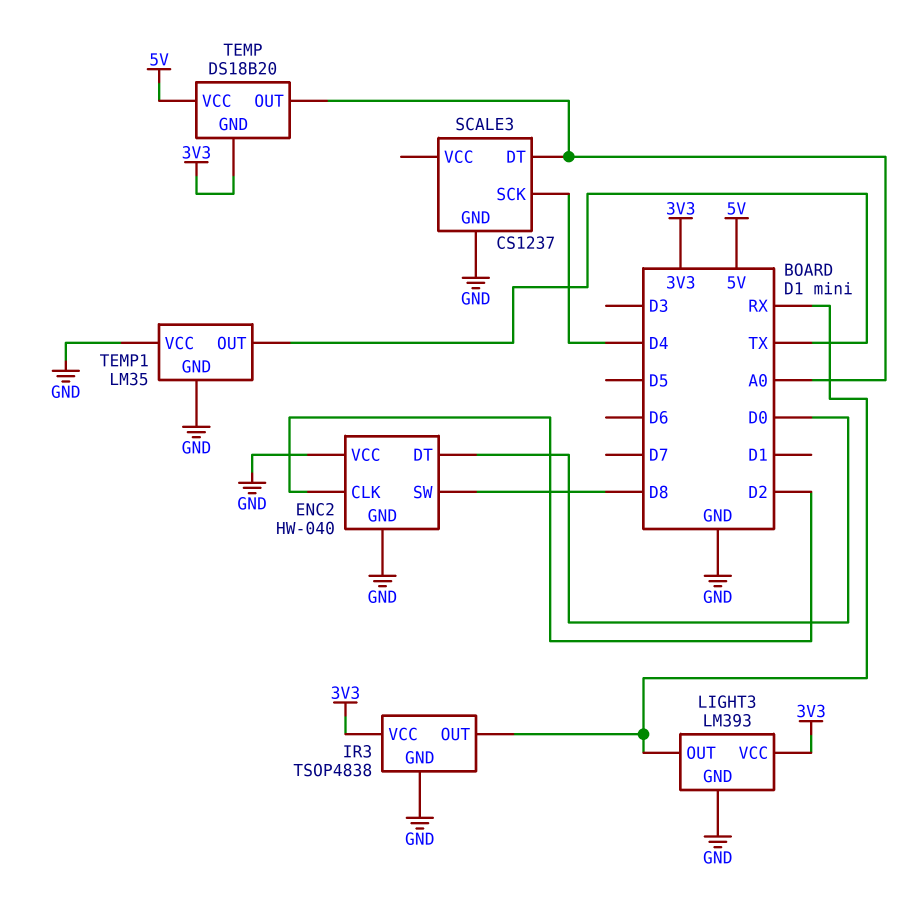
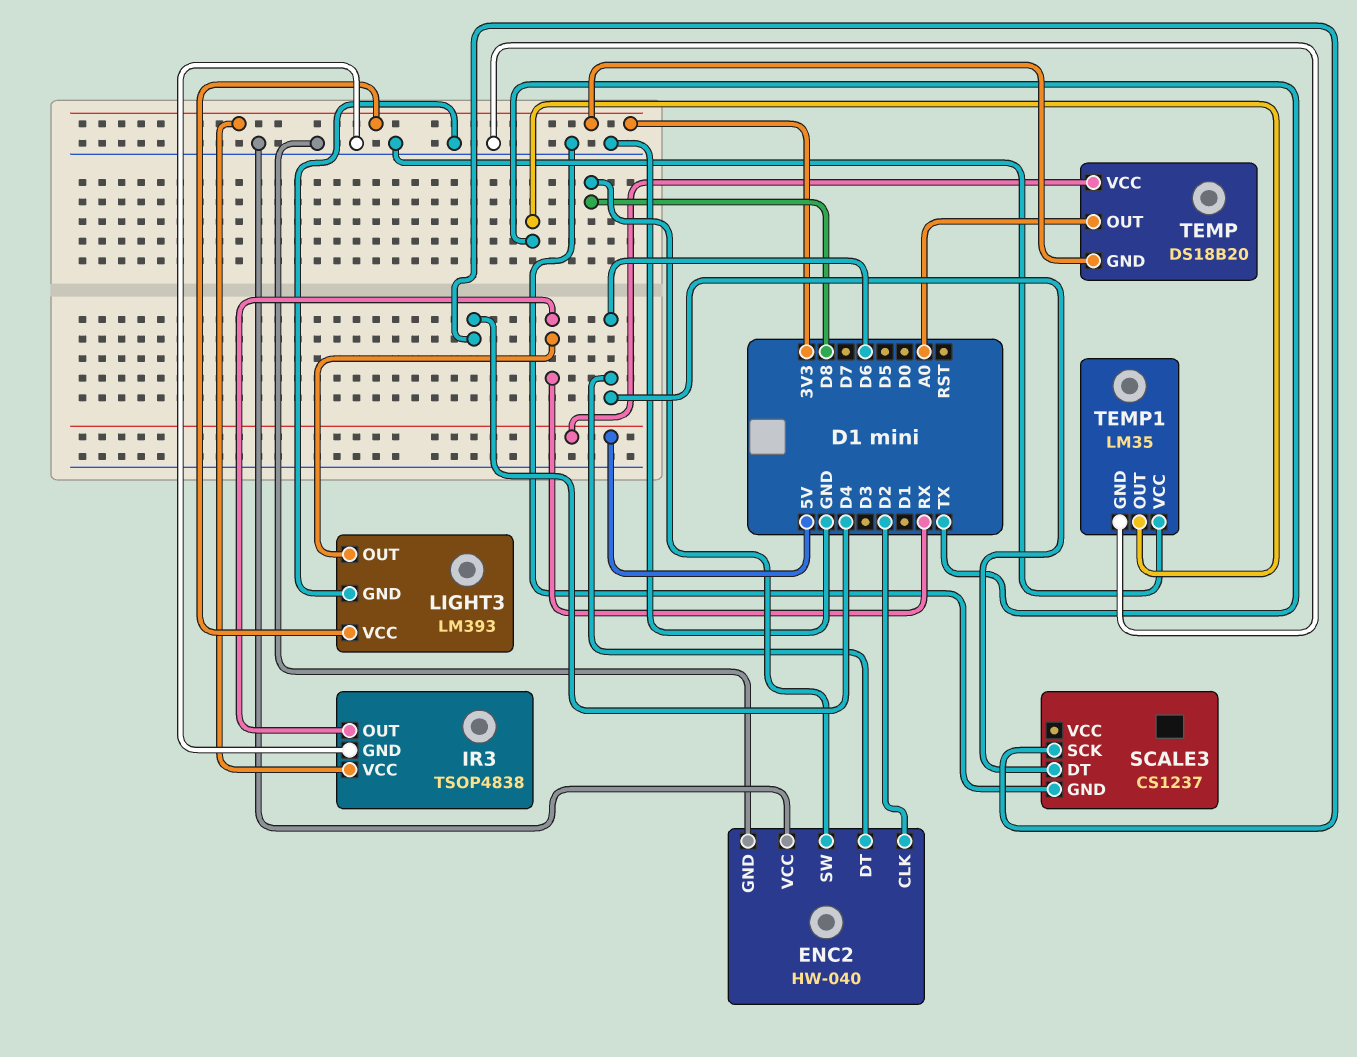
ENC2 pin DT: D0 -> D6
SCALE3 pin DT: A0 -> D6

